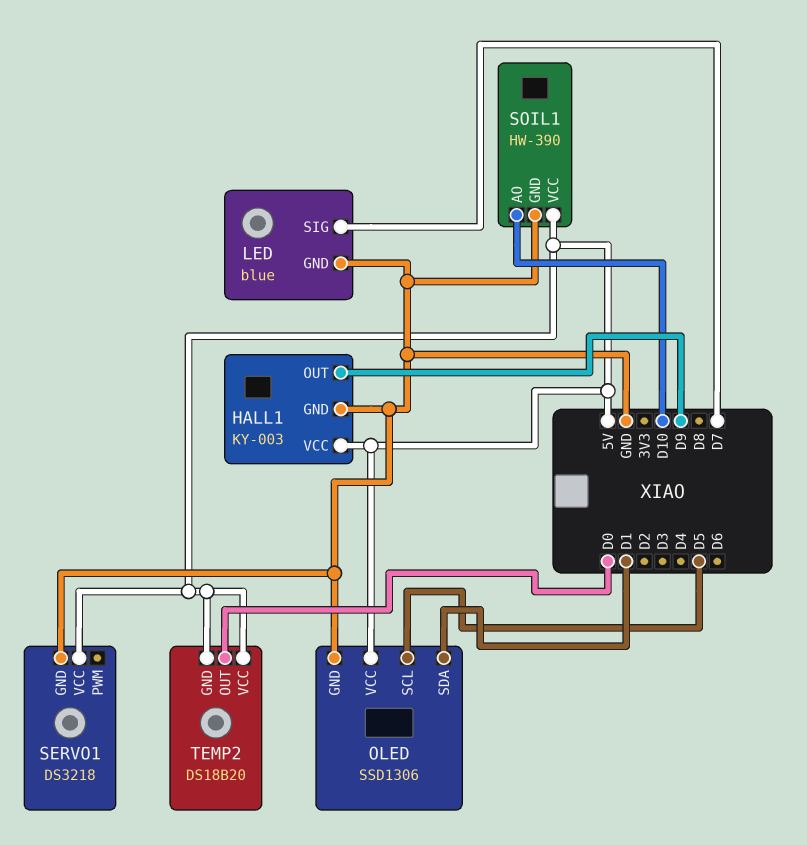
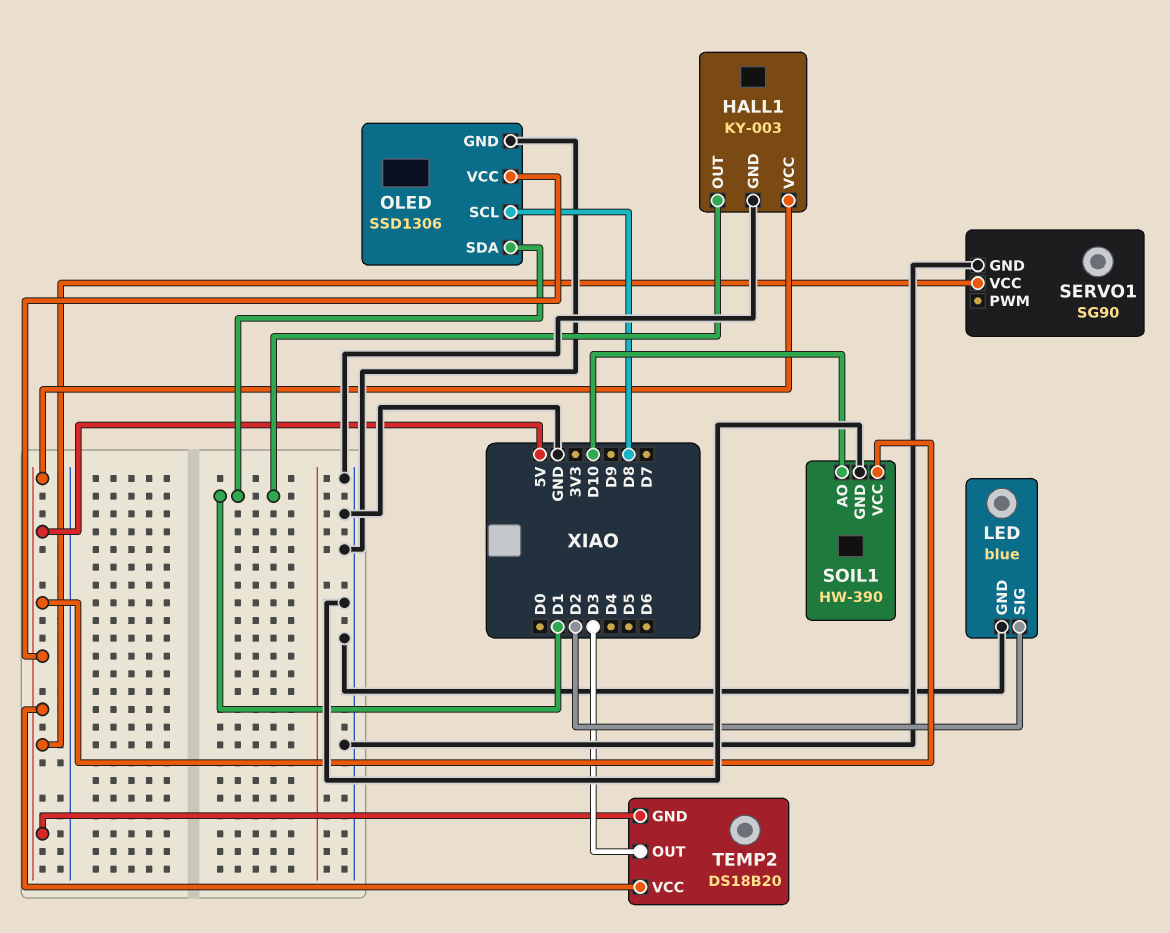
HALL1 pin OUT: D9 -> D1
LED pin SIG: D7 -> D2
OLED pin SCL: D5 -> D8
SERVO1: DS3218 -> SG90
TEMP2 pin OUT: D0 -> D3

